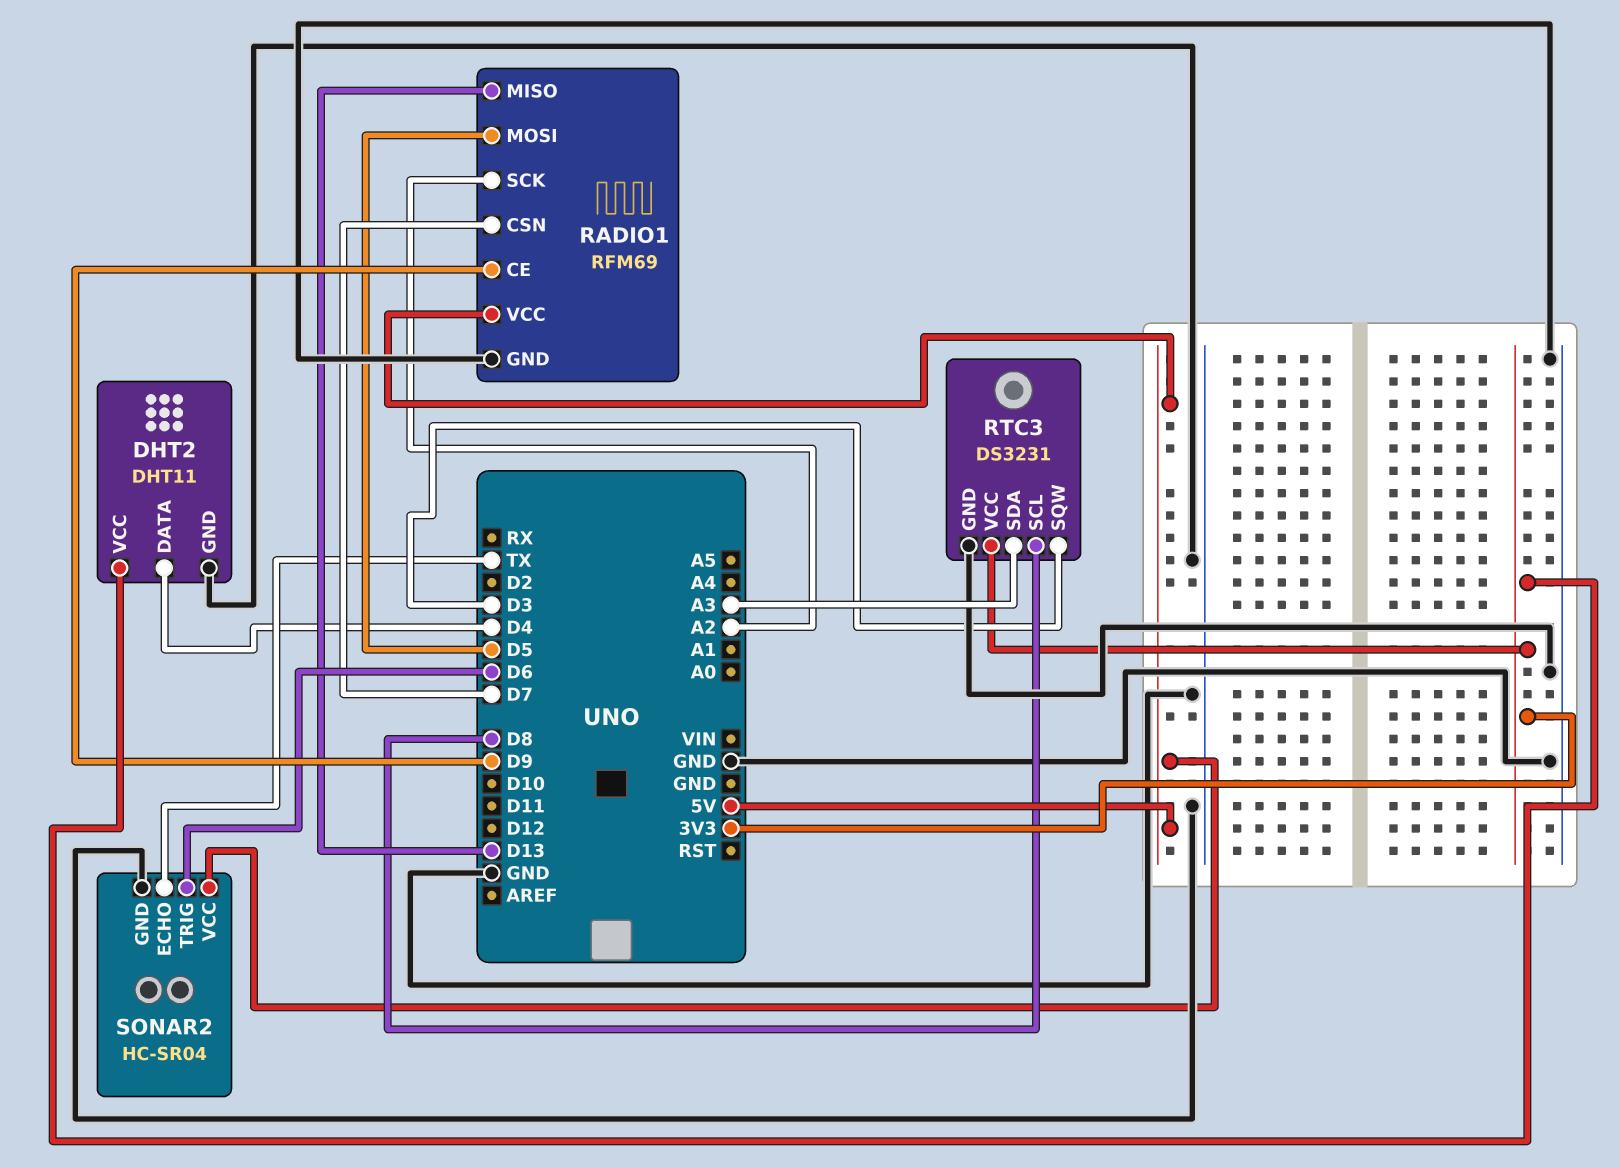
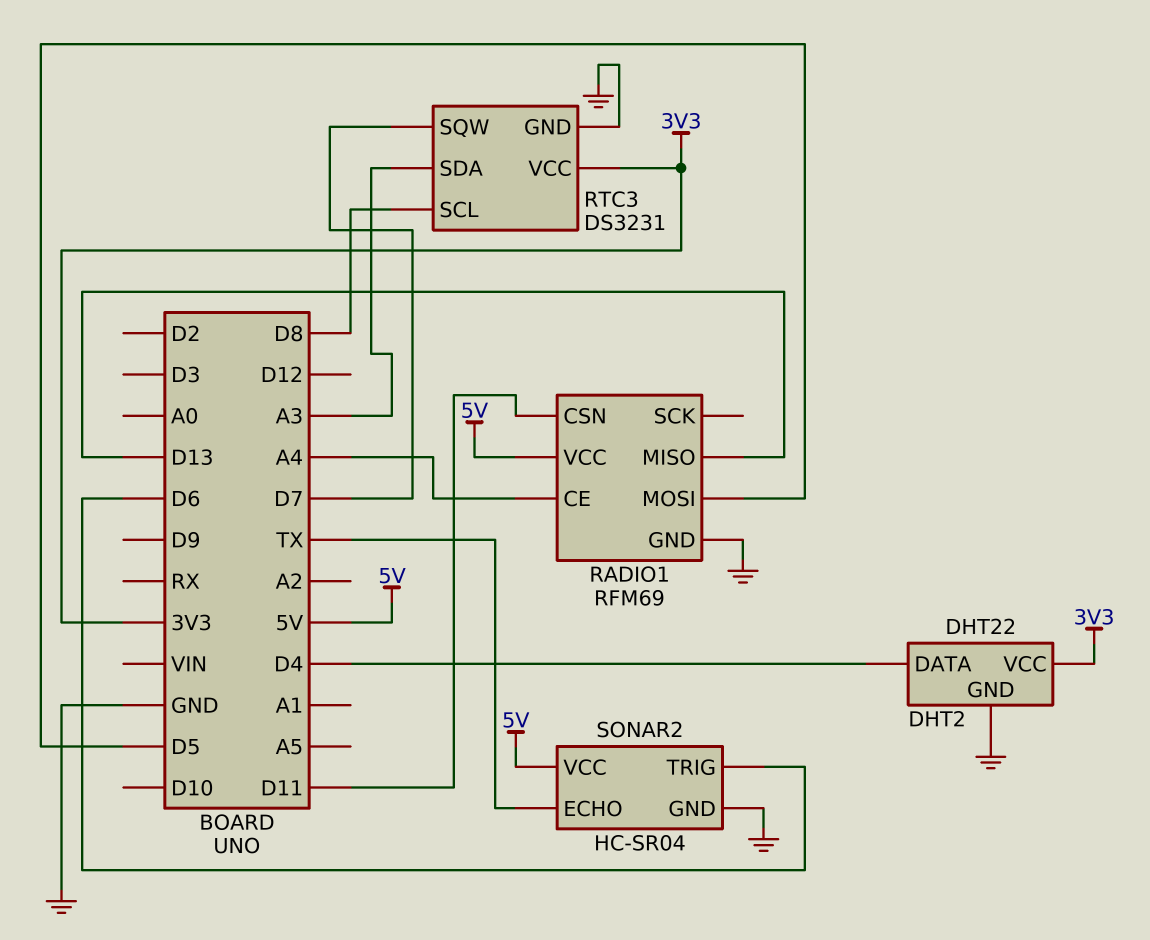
DHT2: DHT11 -> DHT22
RADIO1 pin CE: D9 -> A4
RADIO1 pin CSN: D7 -> D11
RADIO1 pin SCK: A2 -> none
RTC3 pin SQW: D3 -> D7

